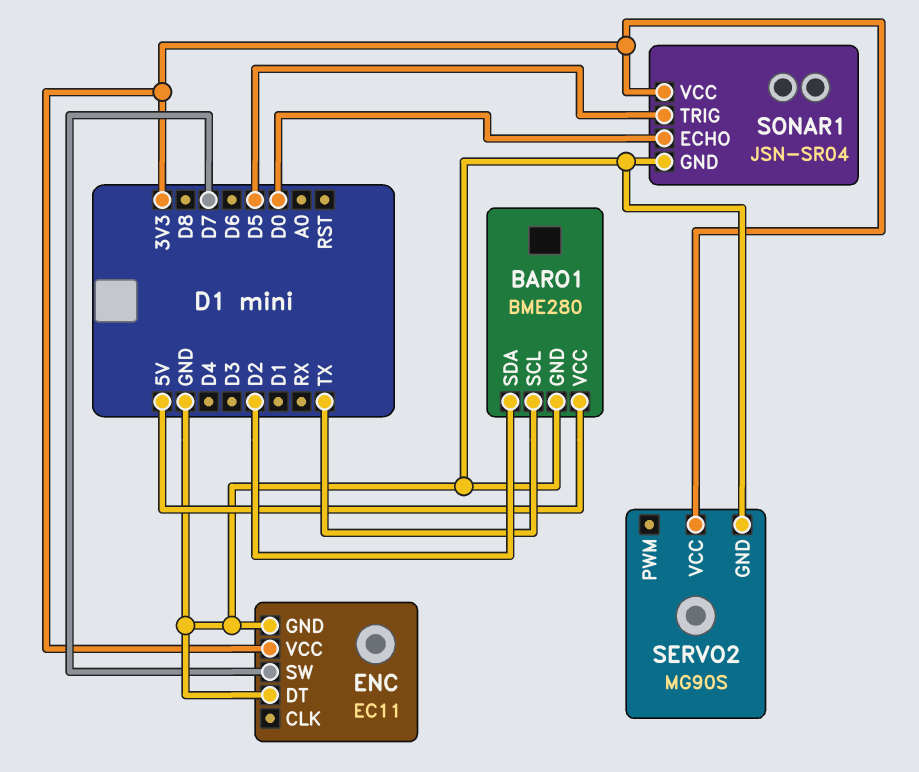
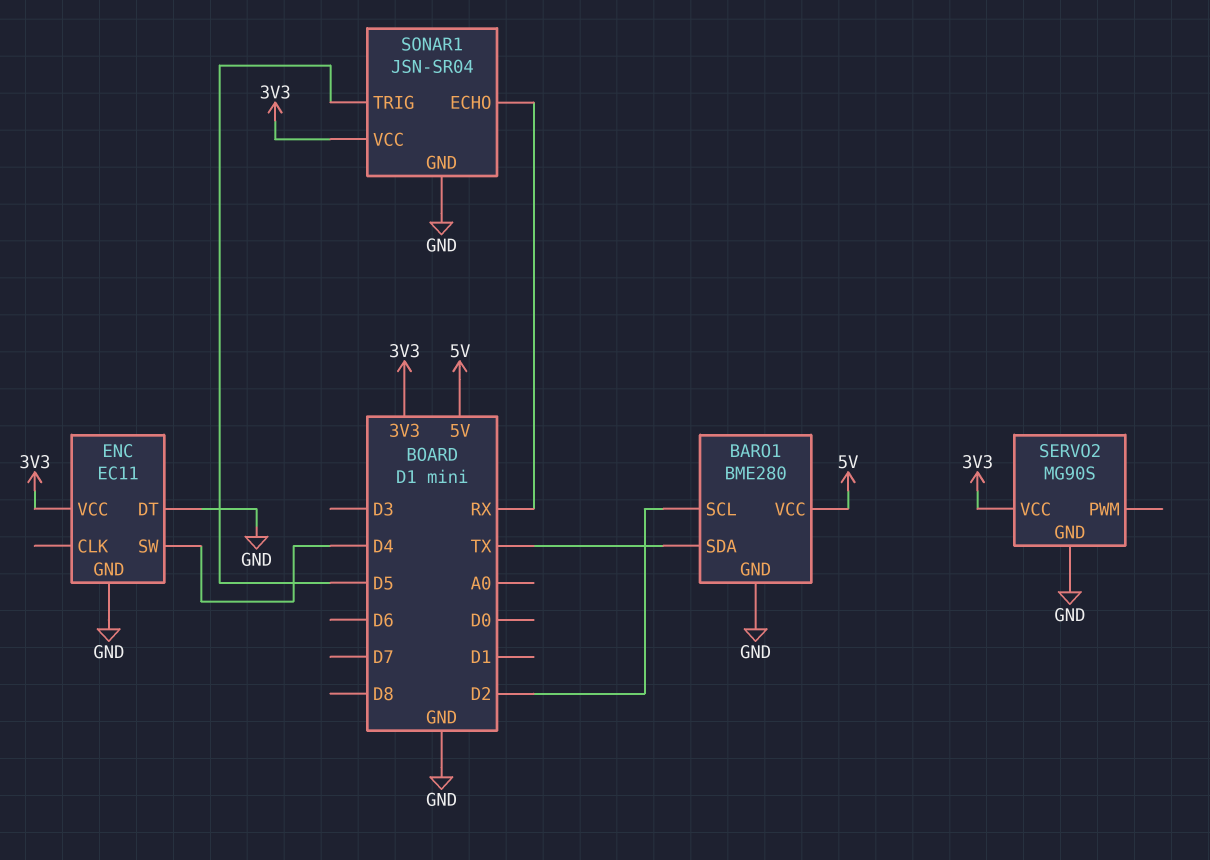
BARO1 pin SCL: TX -> D2
BARO1 pin SDA: D2 -> TX
ENC pin SW: D7 -> D4
SONAR1 pin ECHO: D0 -> RX

